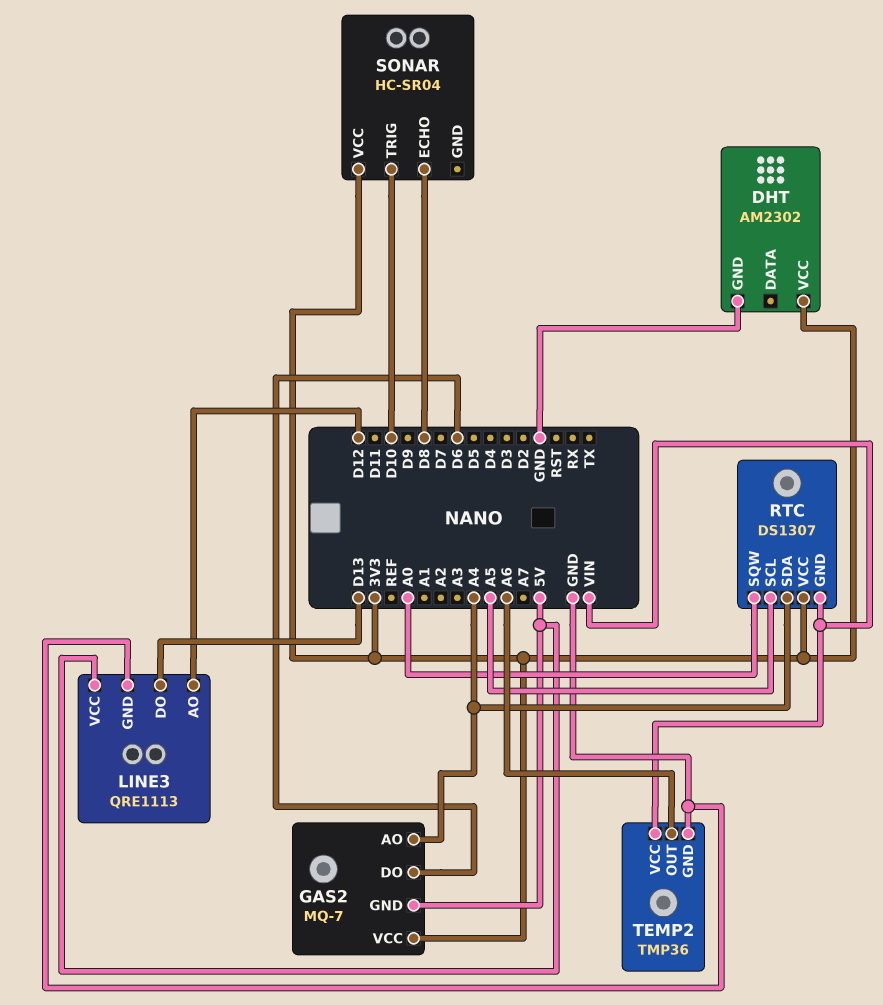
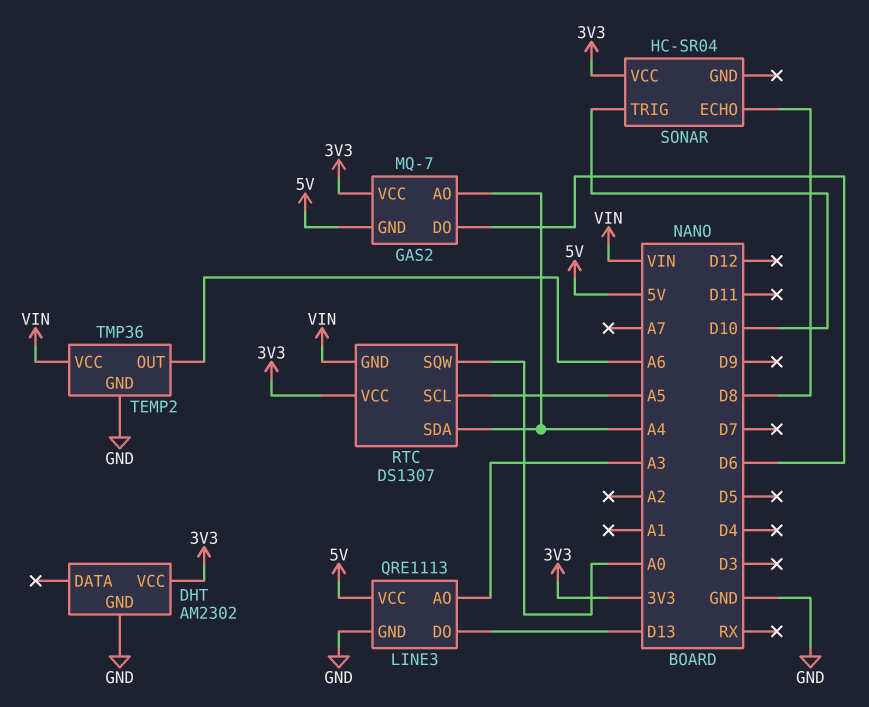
LINE3 pin AO: D12 -> A3

